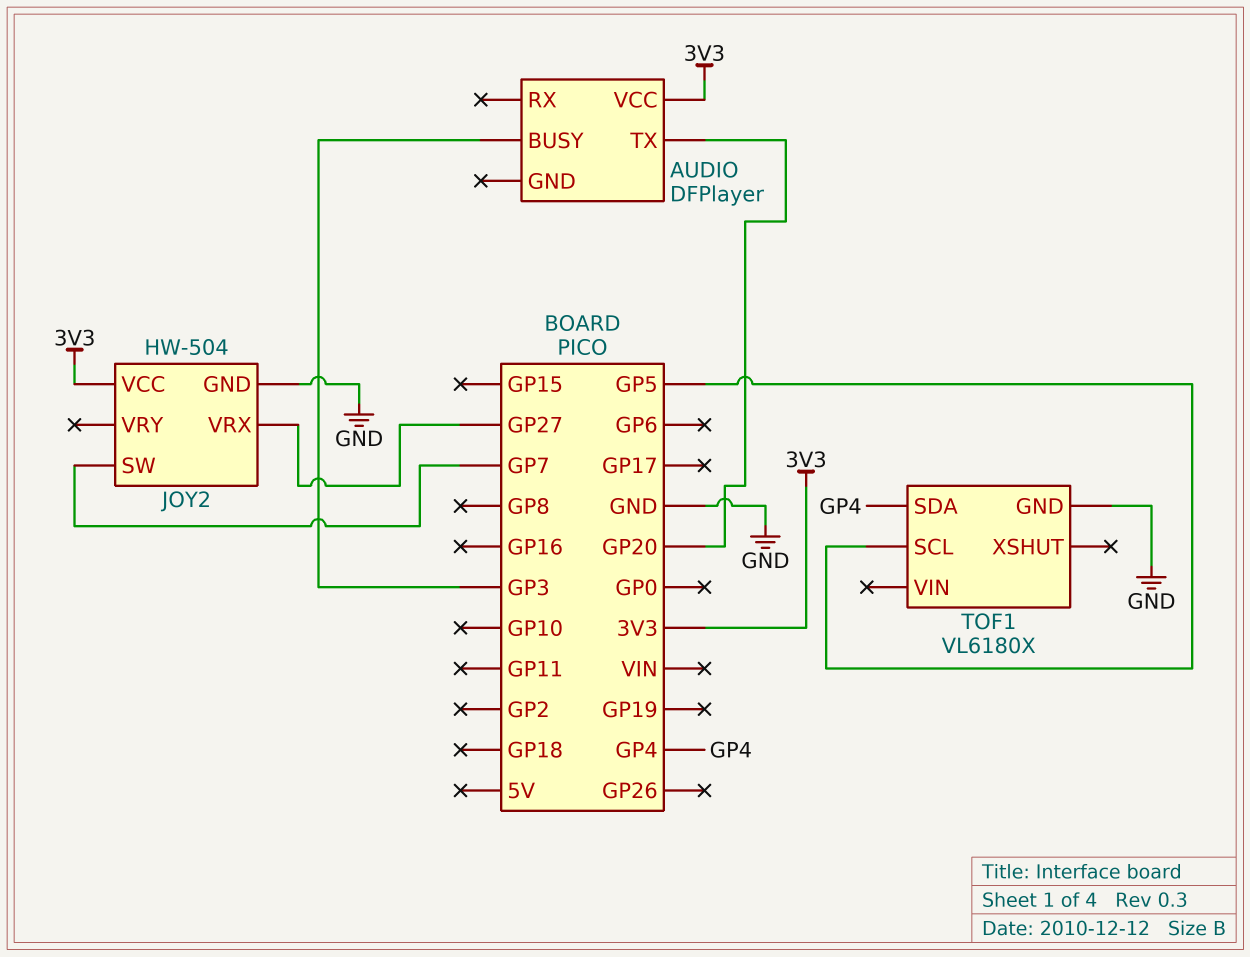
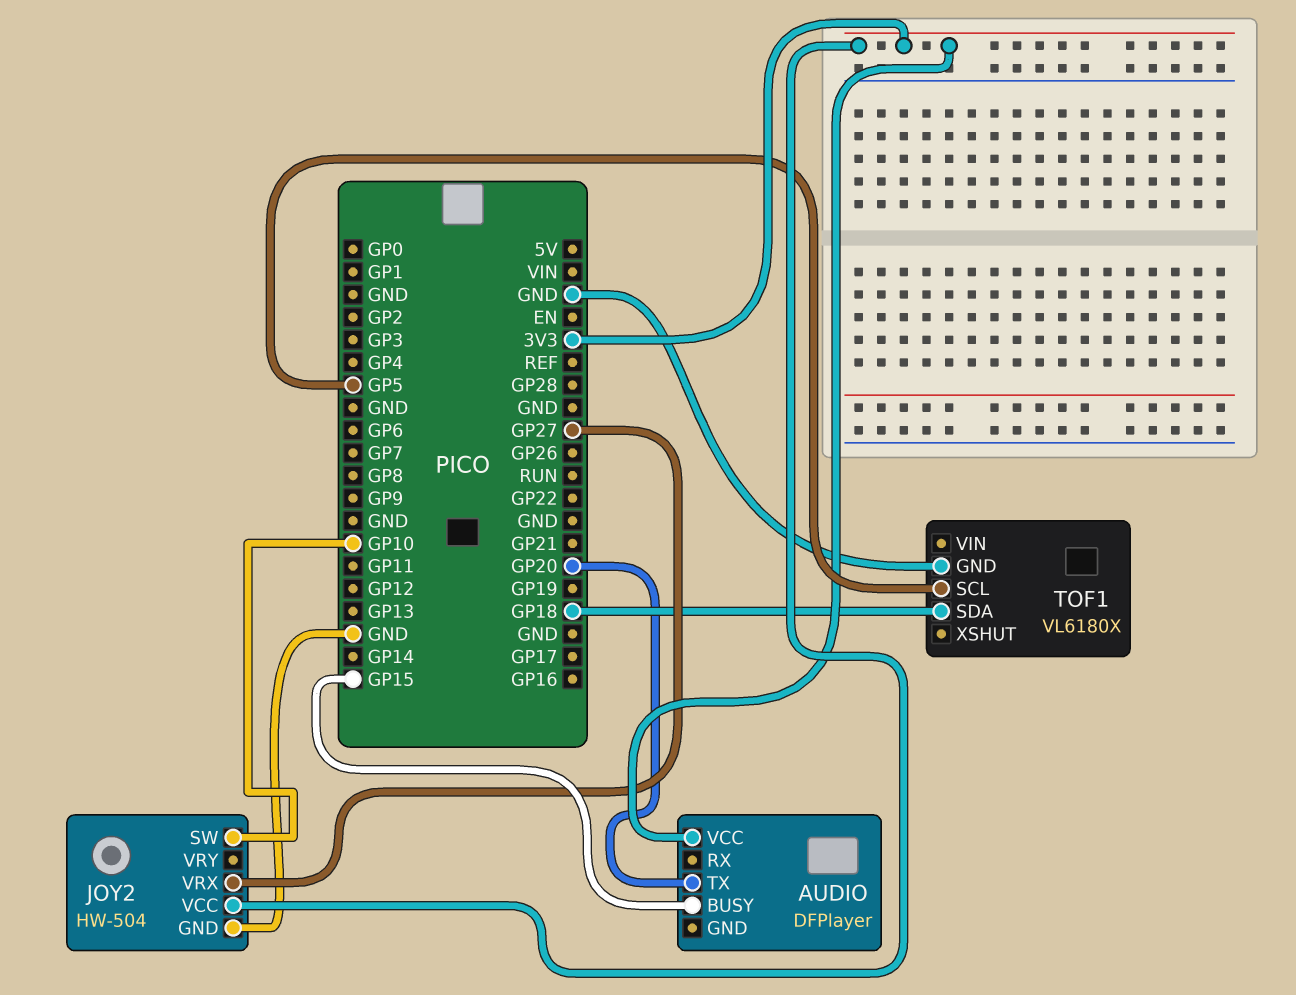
AUDIO pin BUSY: GP3 -> GP15
JOY2 pin SW: GP7 -> GP10
TOF1 pin SDA: GP4 -> GP18

